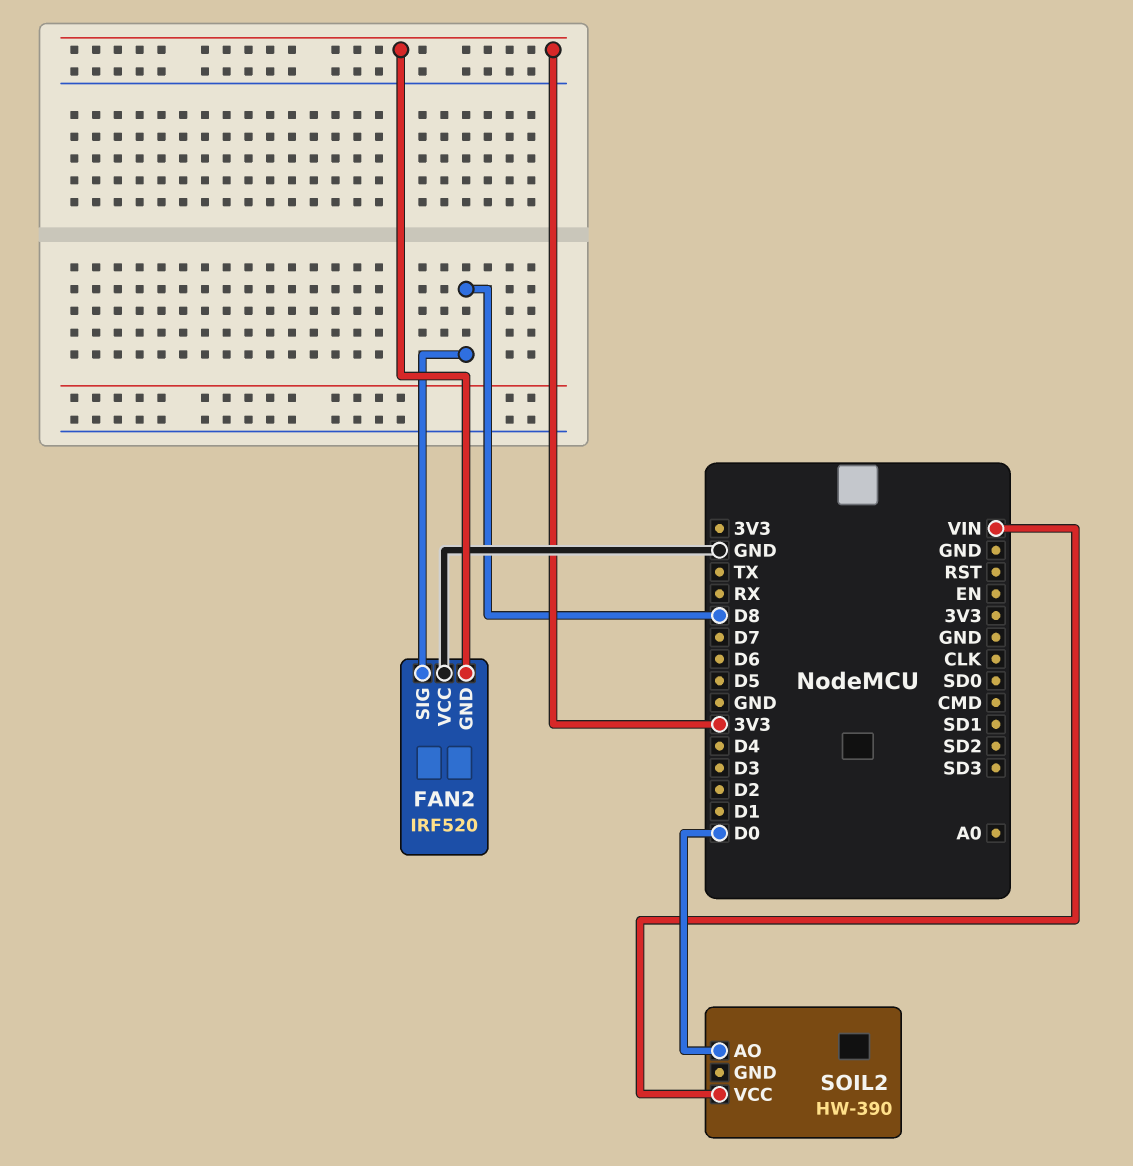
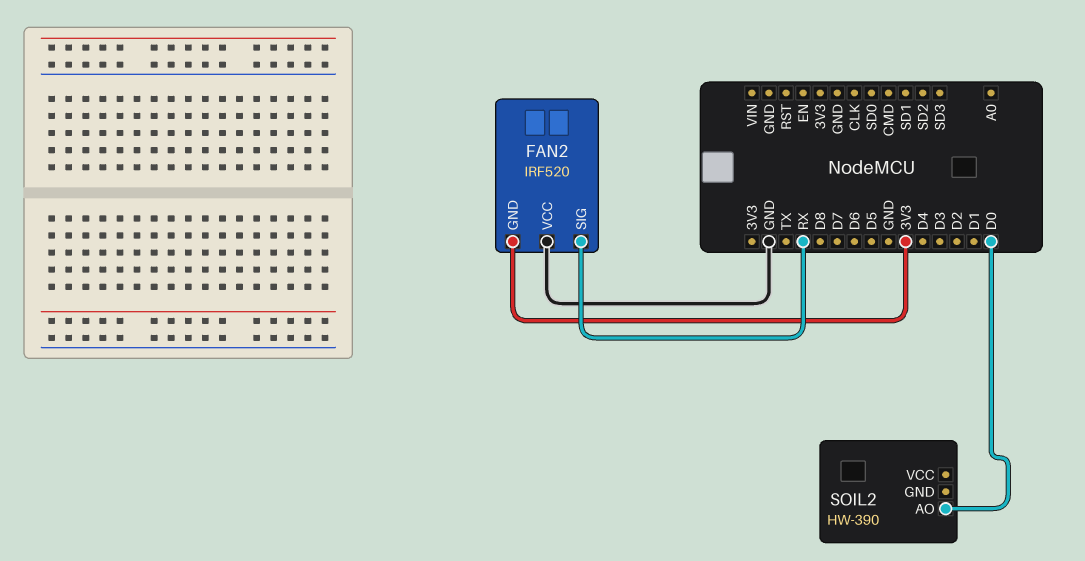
FAN2 pin SIG: D8 -> RX
SOIL2 pin VCC: VIN -> none

